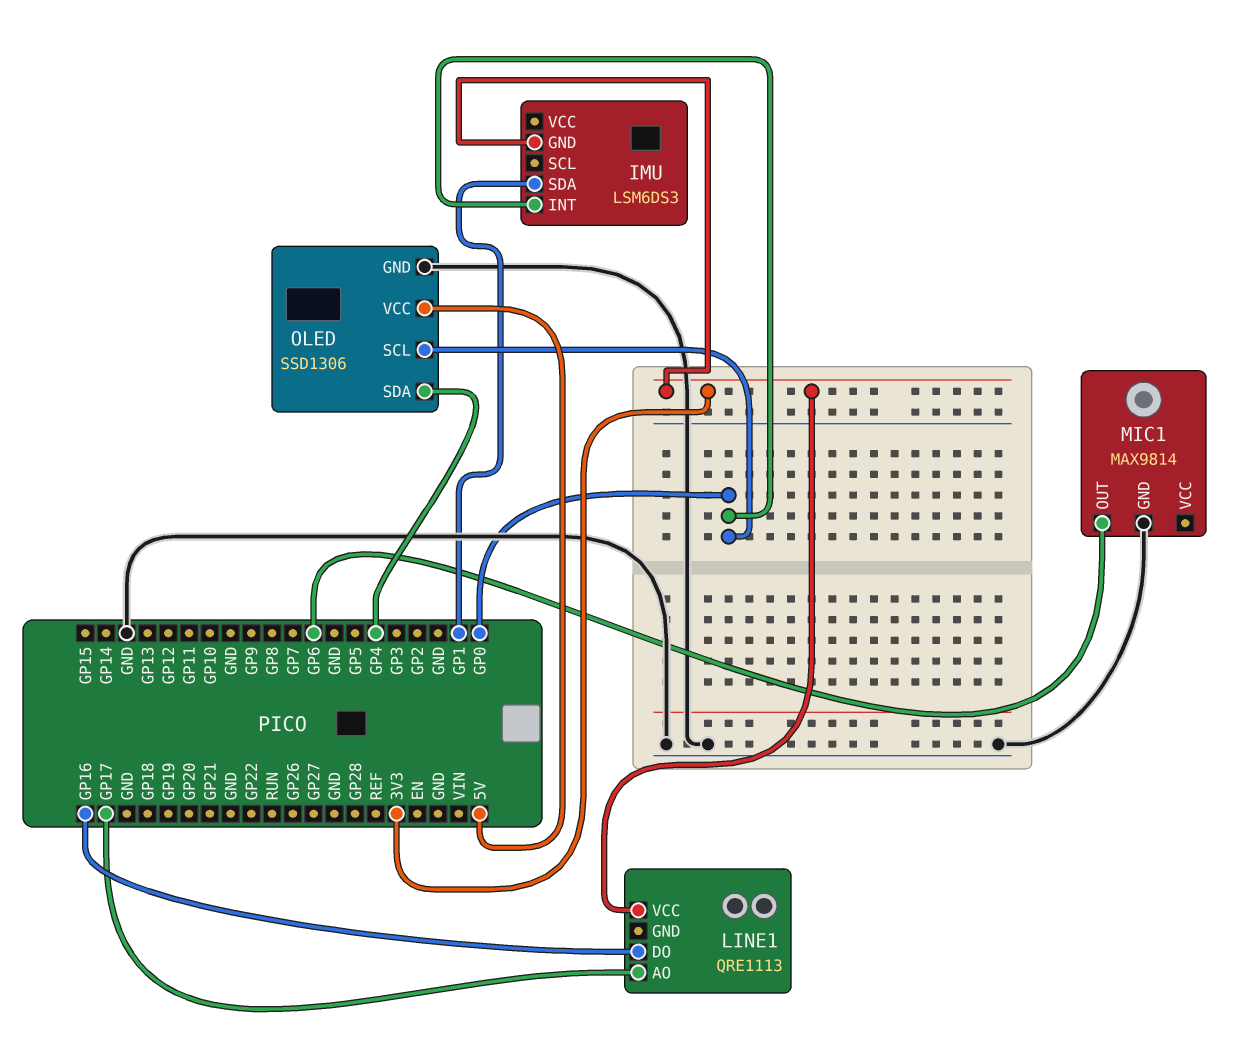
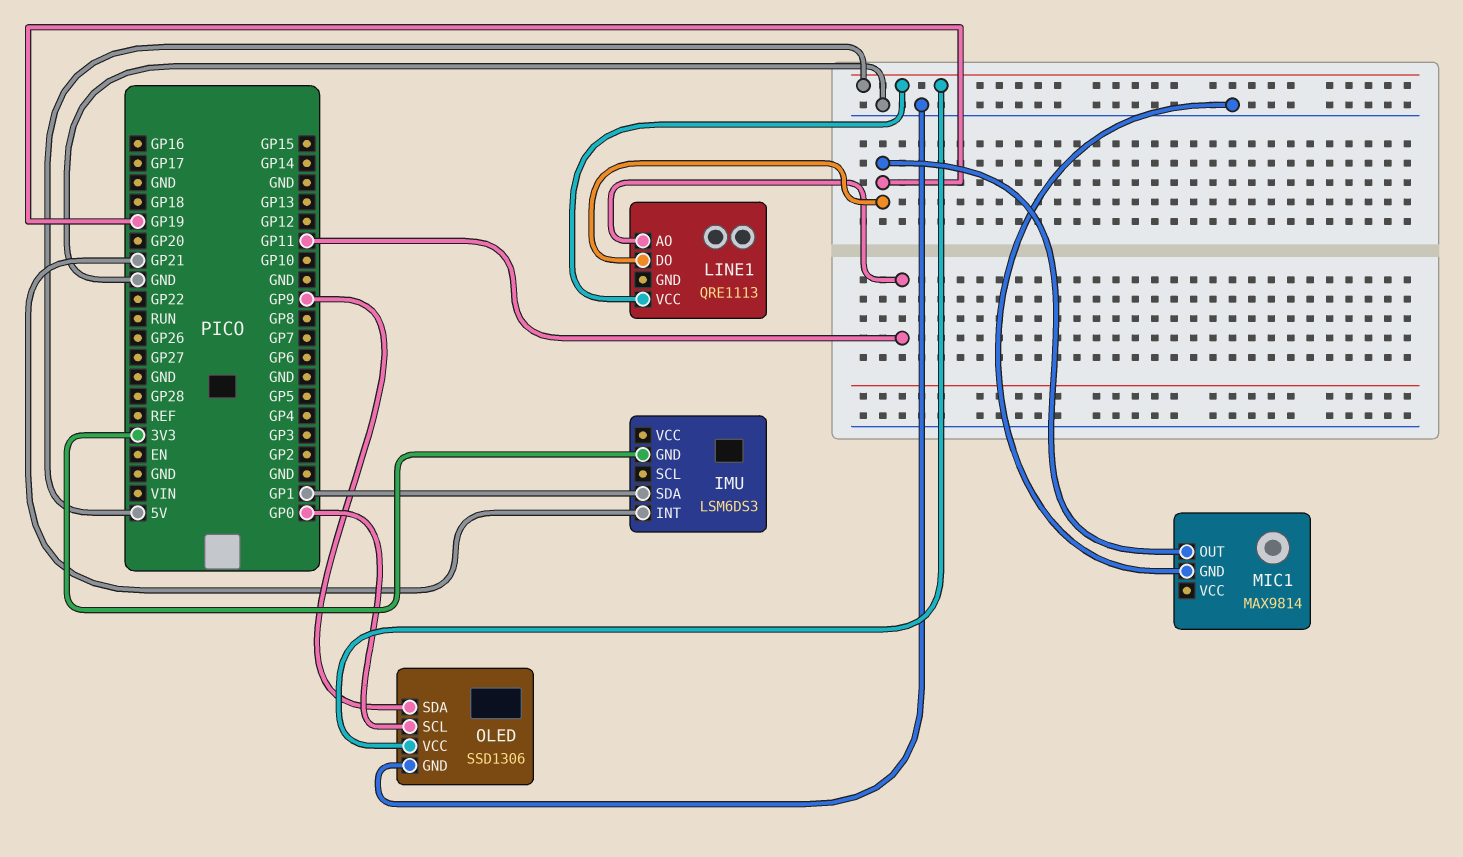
IMU pin INT: GP0 -> GP21
LINE1 pin AO: GP17 -> GP11
LINE1 pin DO: GP16 -> GP19
LINE1 pin VCC: 3V3 -> 5V
MIC1 pin OUT: GP6 -> GP19
OLED pin SDA: GP4 -> GP9

